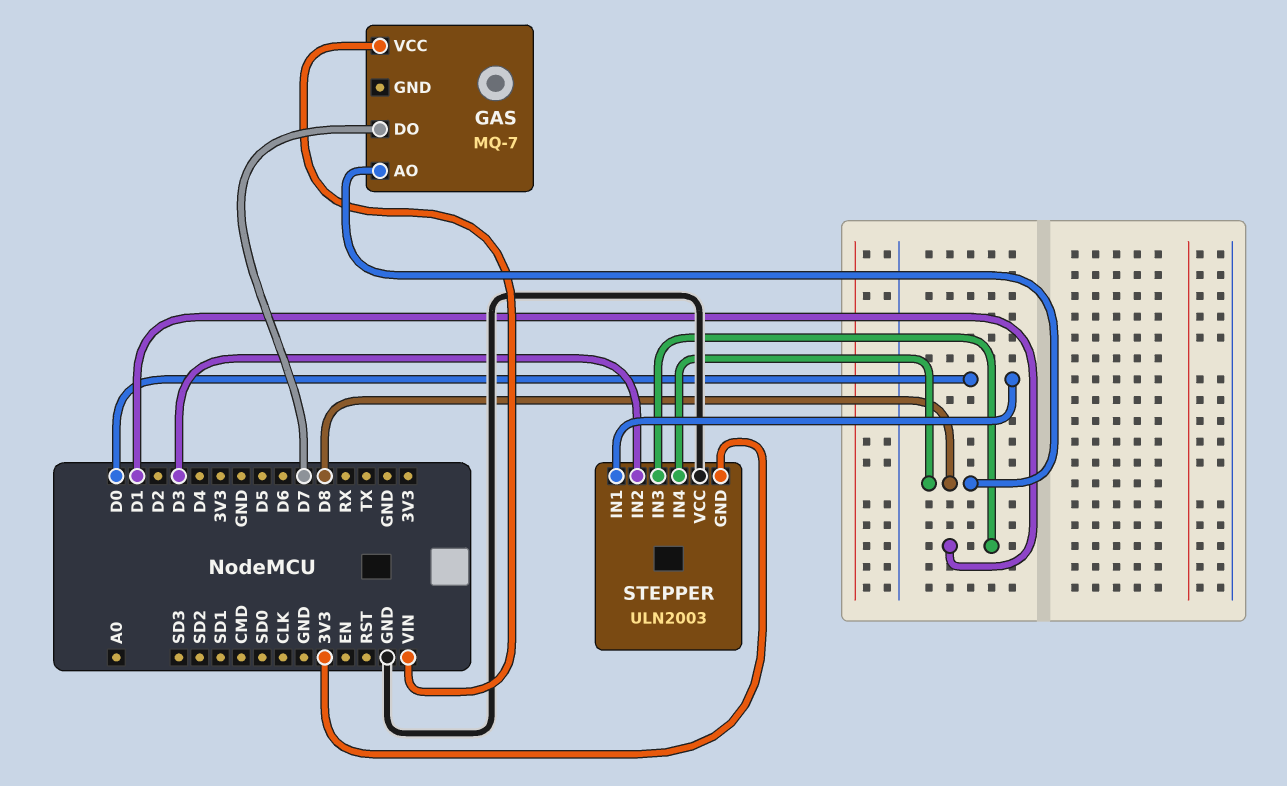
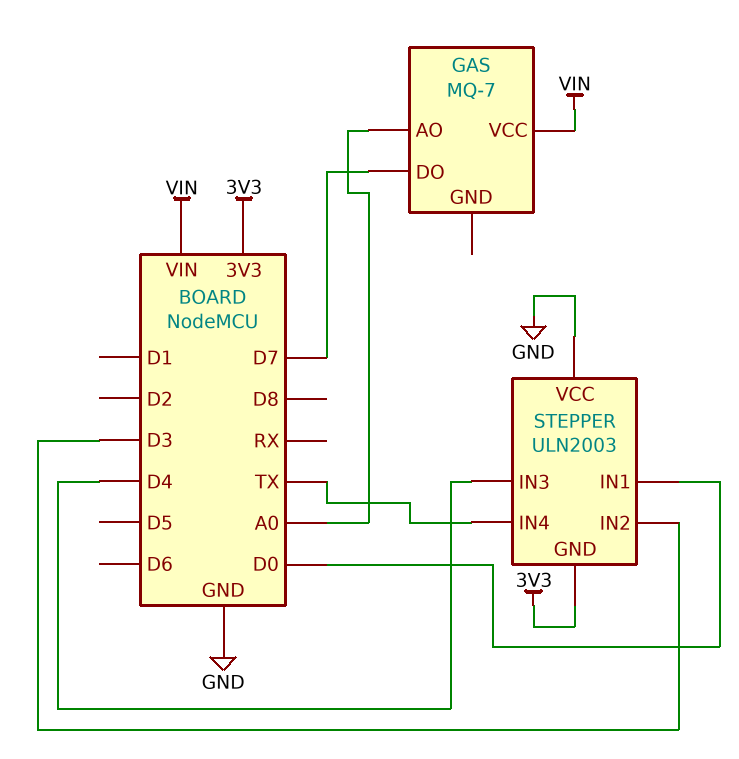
GAS pin AO: D8 -> A0
STEPPER pin IN3: D1 -> D4
STEPPER pin IN4: D8 -> TX

